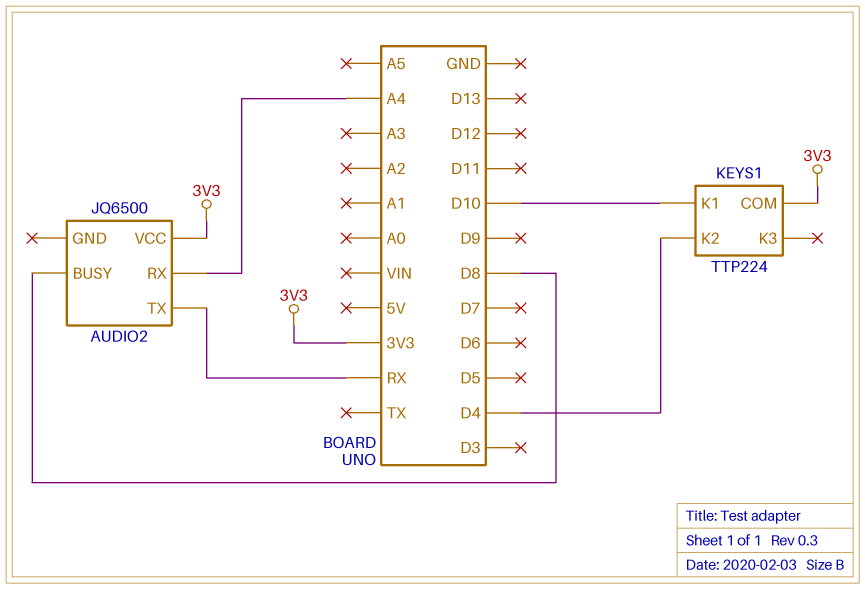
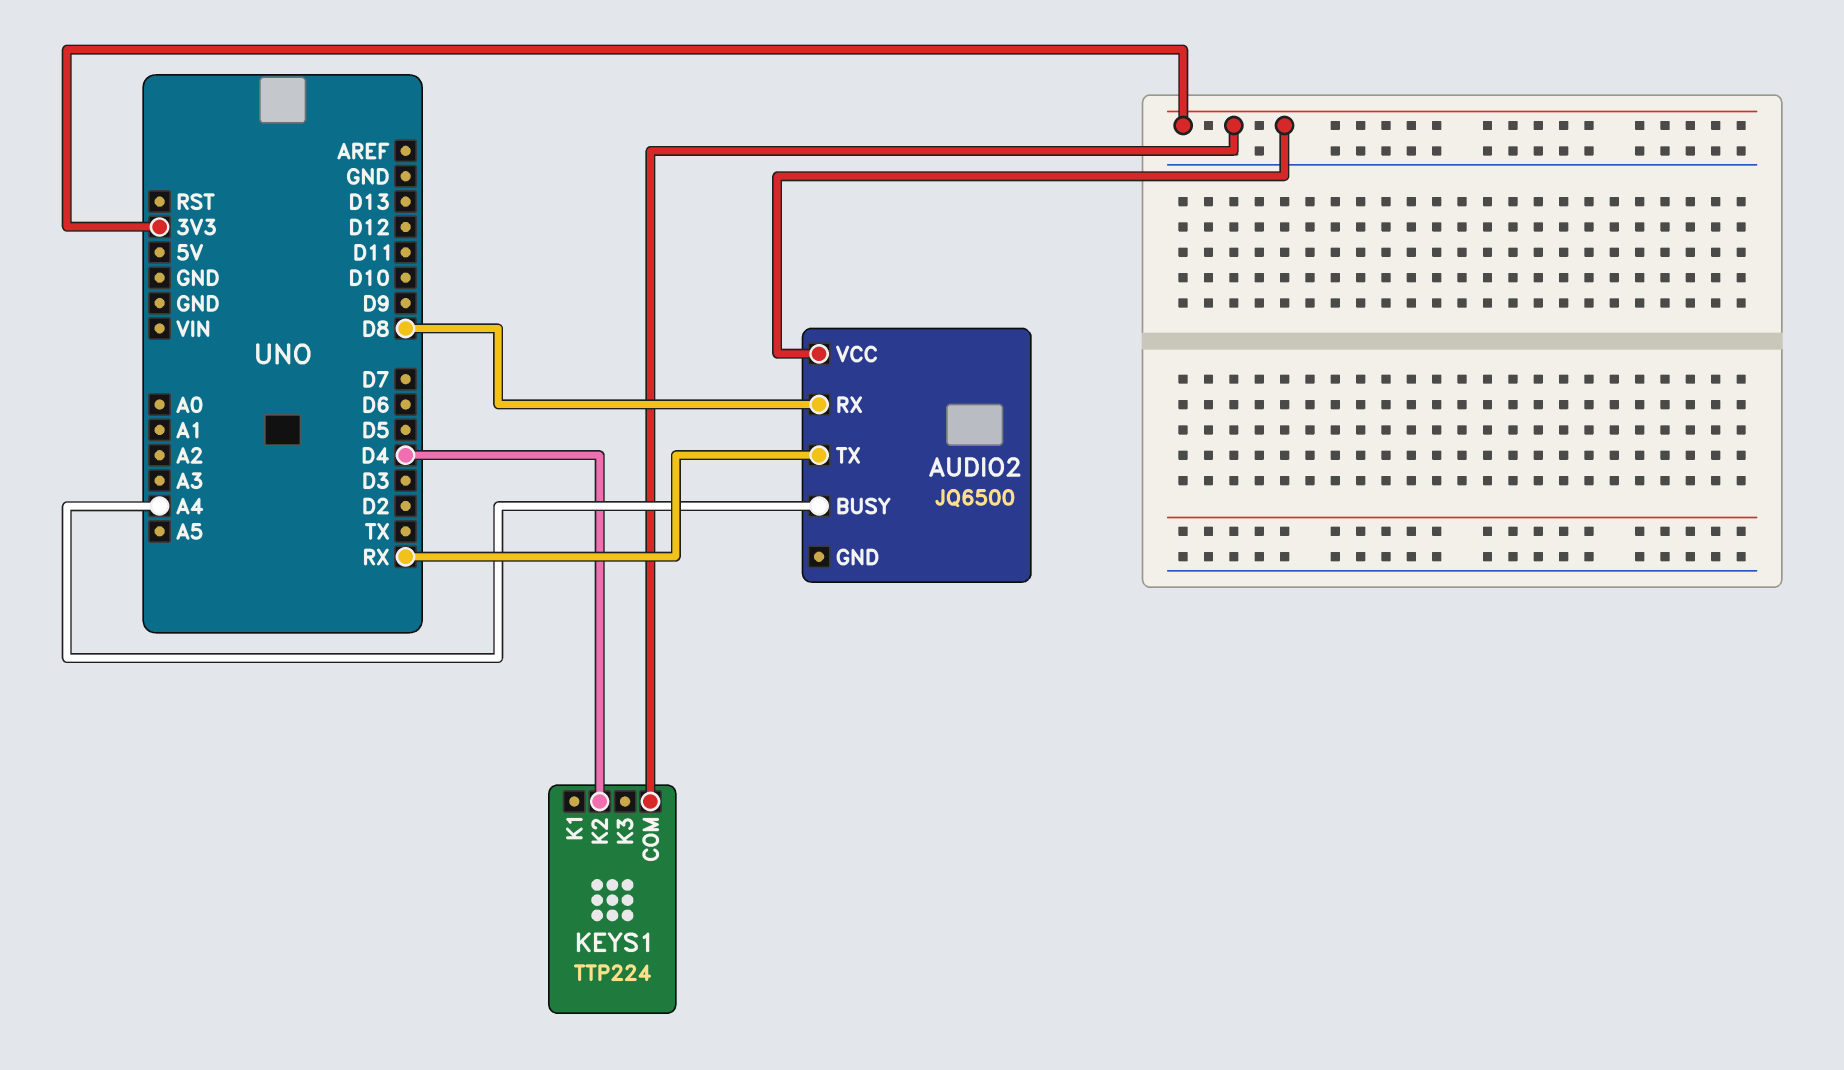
AUDIO2 pin BUSY: D8 -> A4
AUDIO2 pin RX: A4 -> D8
KEYS1 pin K1: D10 -> none

